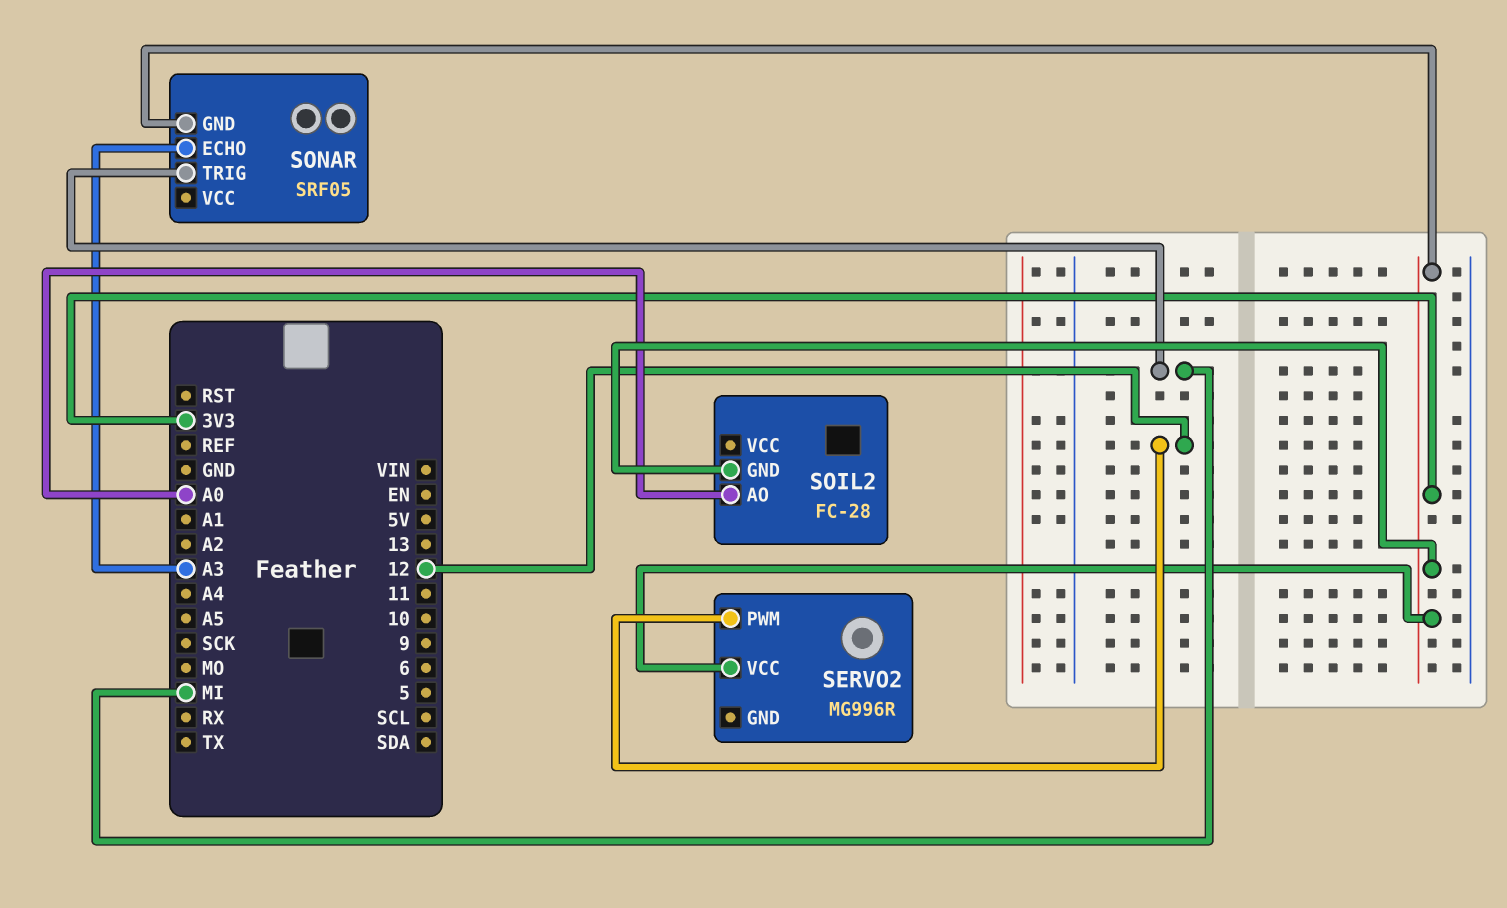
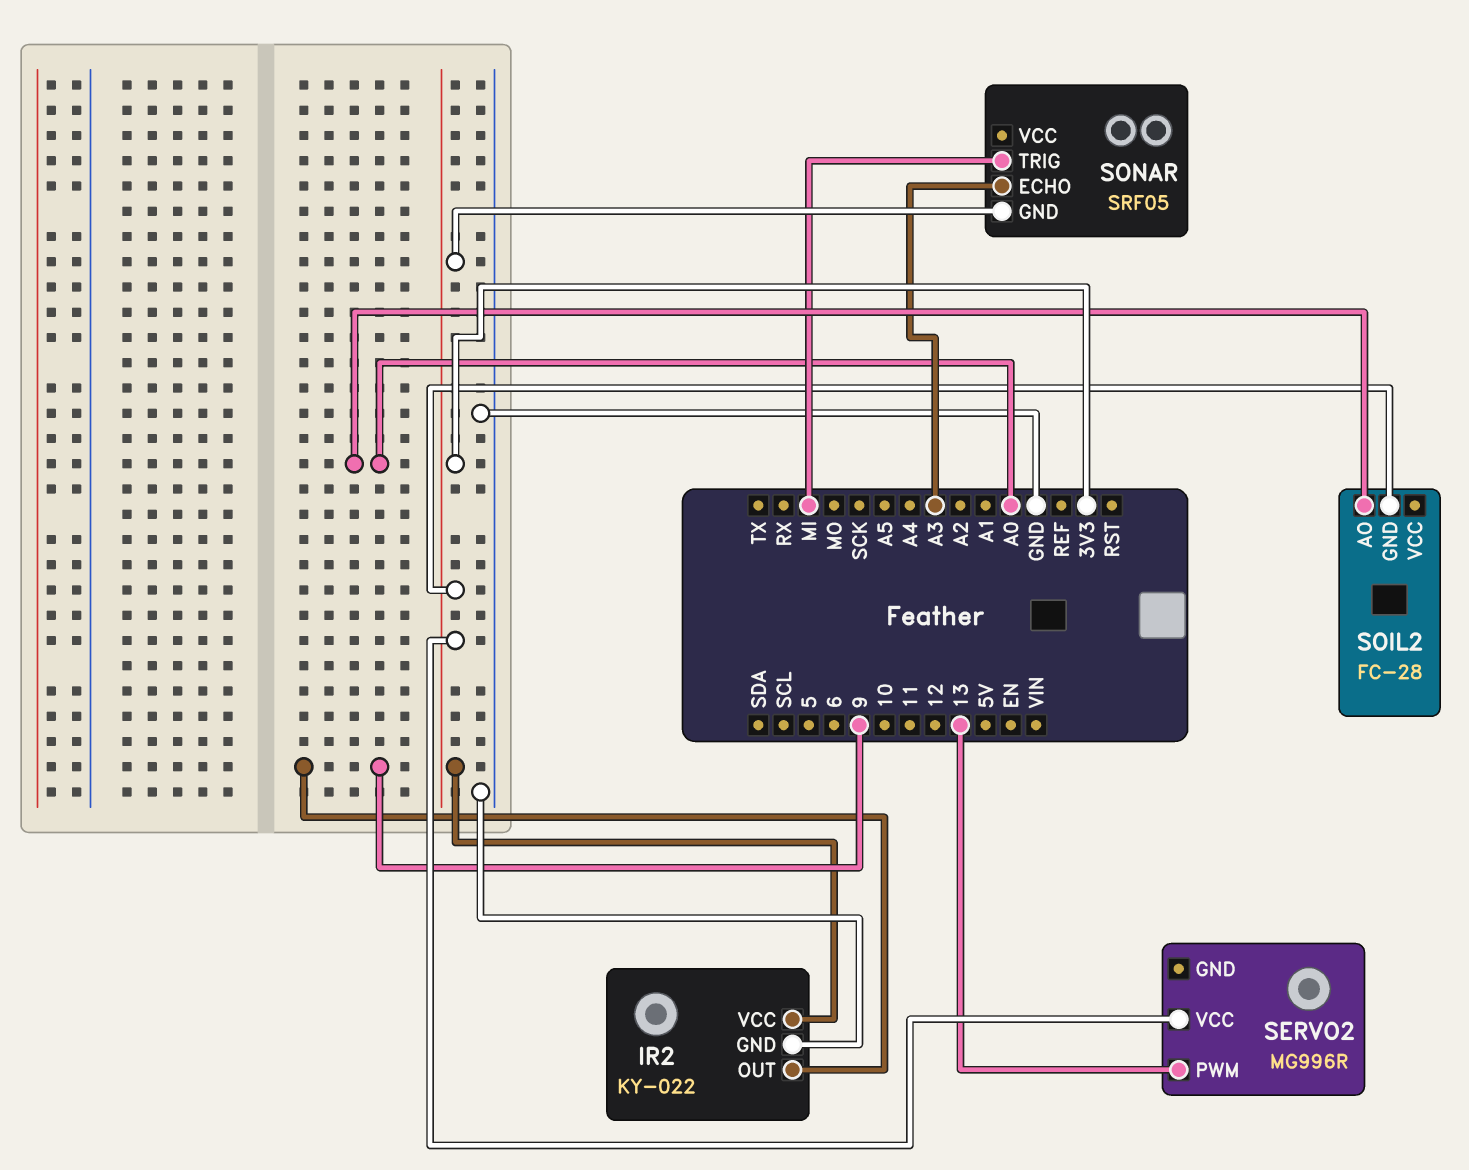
IR2: none -> KY-022
IR2 pin GND: none -> GND
IR2 pin OUT: none -> 9
IR2 pin VCC: none -> 3V3
SERVO2 pin PWM: 12 -> 13

